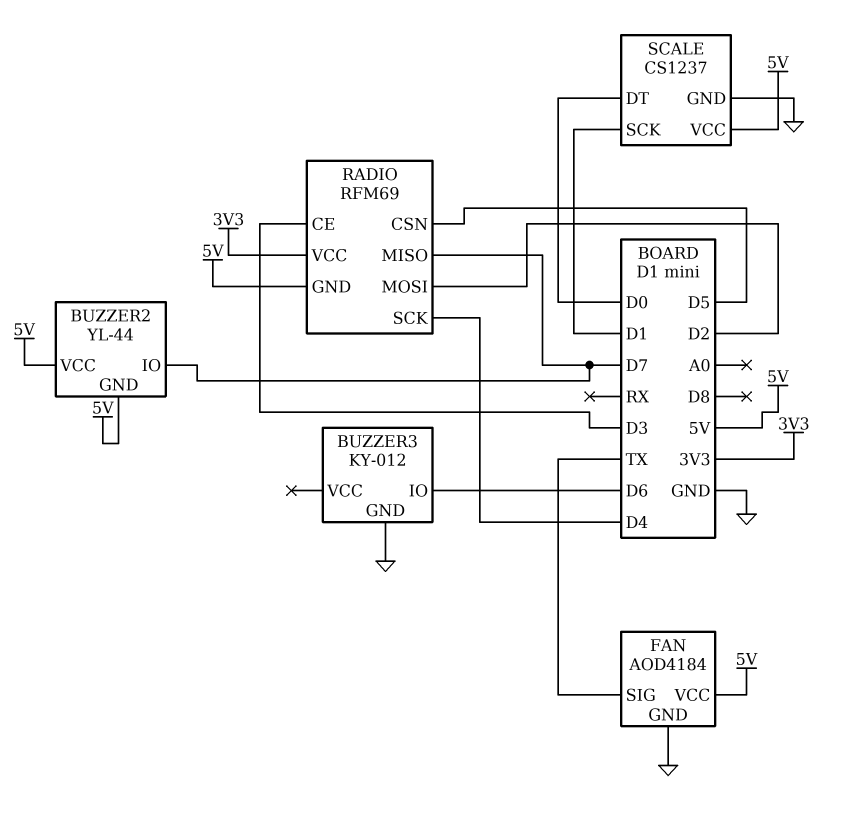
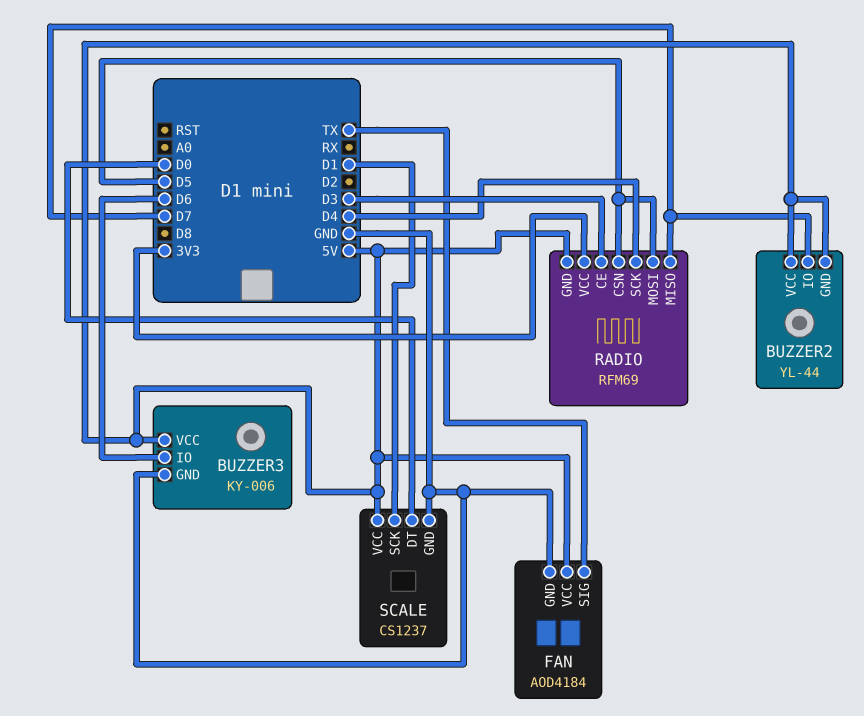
BUZZER3: KY-012 -> KY-006
BUZZER3 pin VCC: none -> 5V
RADIO pin MOSI: D2 -> D5

